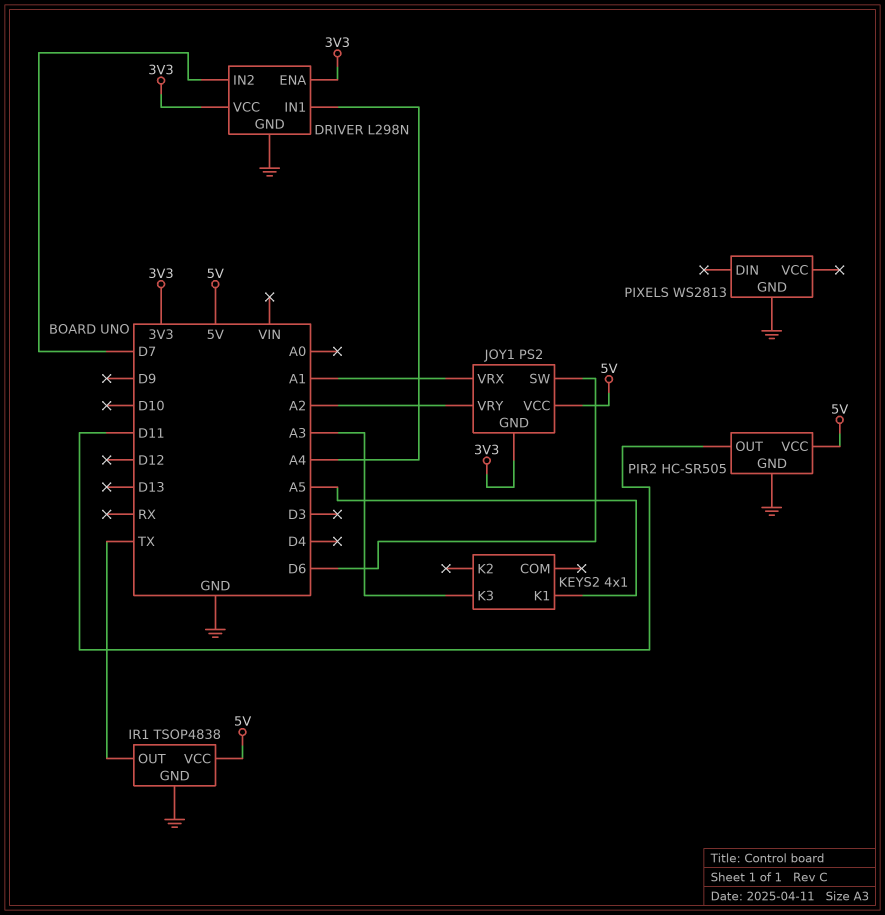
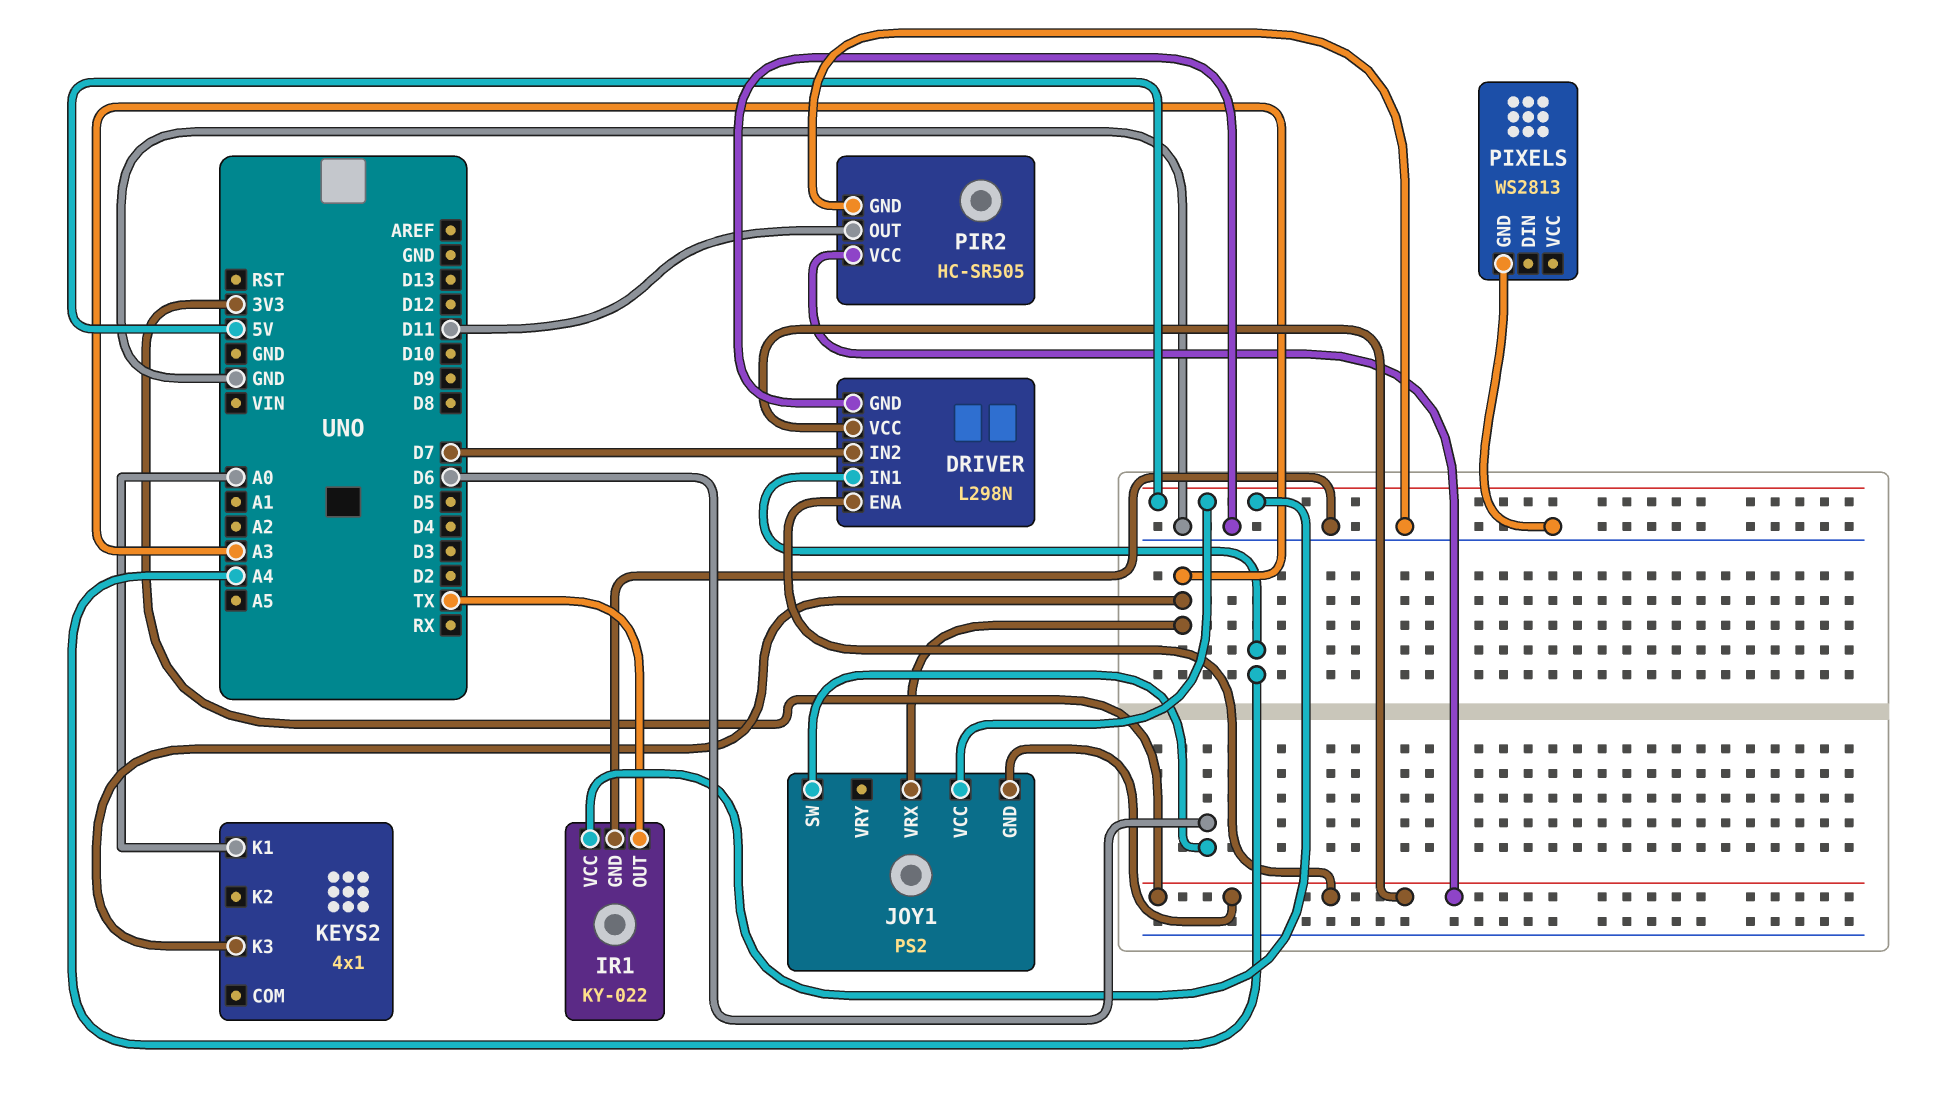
IR1: TSOP4838 -> KY-022
JOY1 pin VRX: A1 -> A3
JOY1 pin VRY: A2 -> none
KEYS2 pin K1: A5 -> A0
PIR2 pin VCC: 5V -> 3V3

